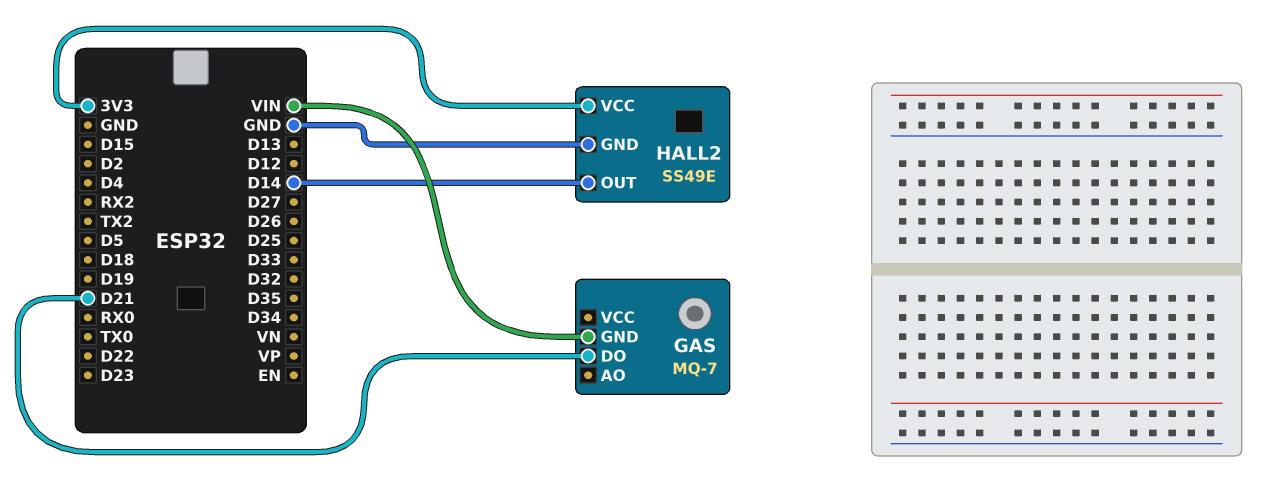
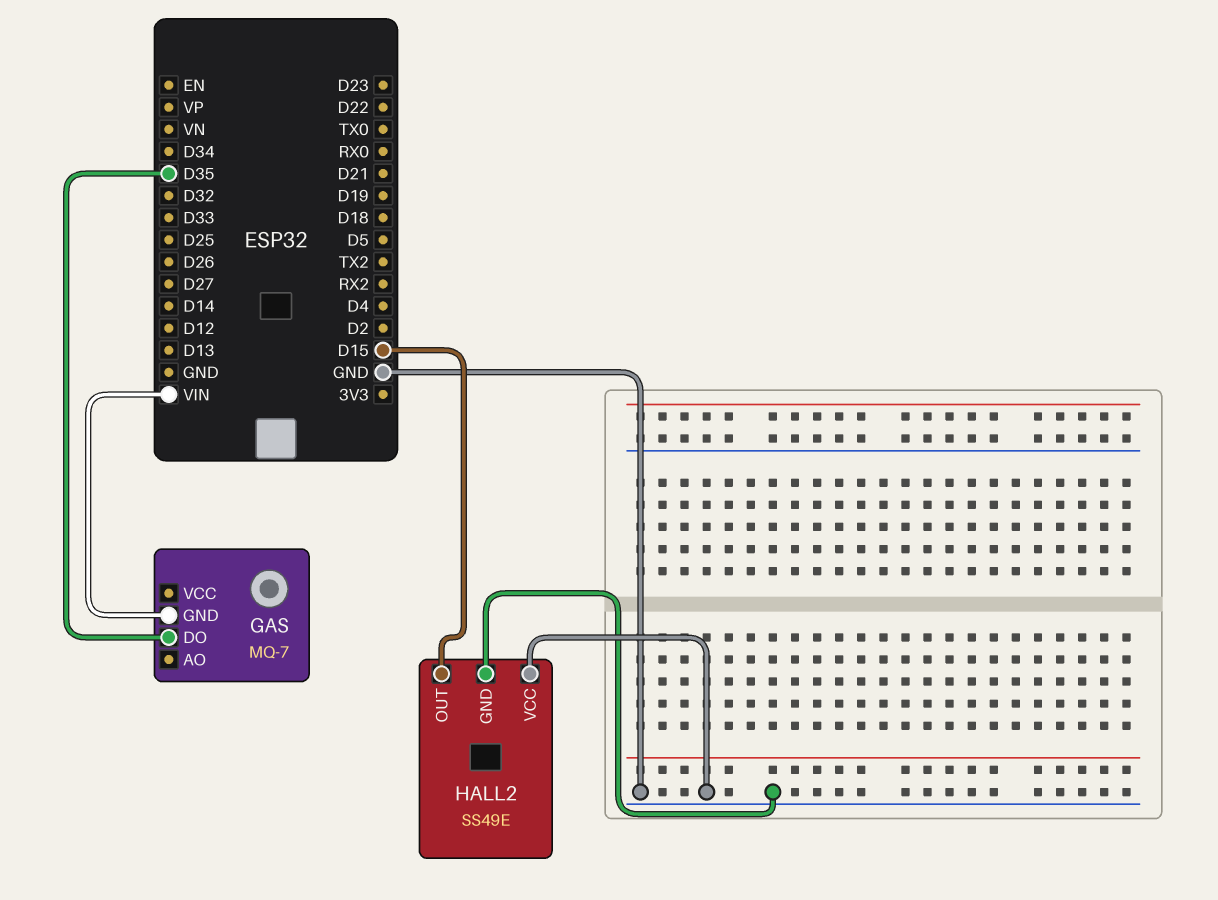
GAS pin DO: D21 -> D35
HALL2 pin OUT: D14 -> D15
HALL2 pin VCC: 3V3 -> GND

